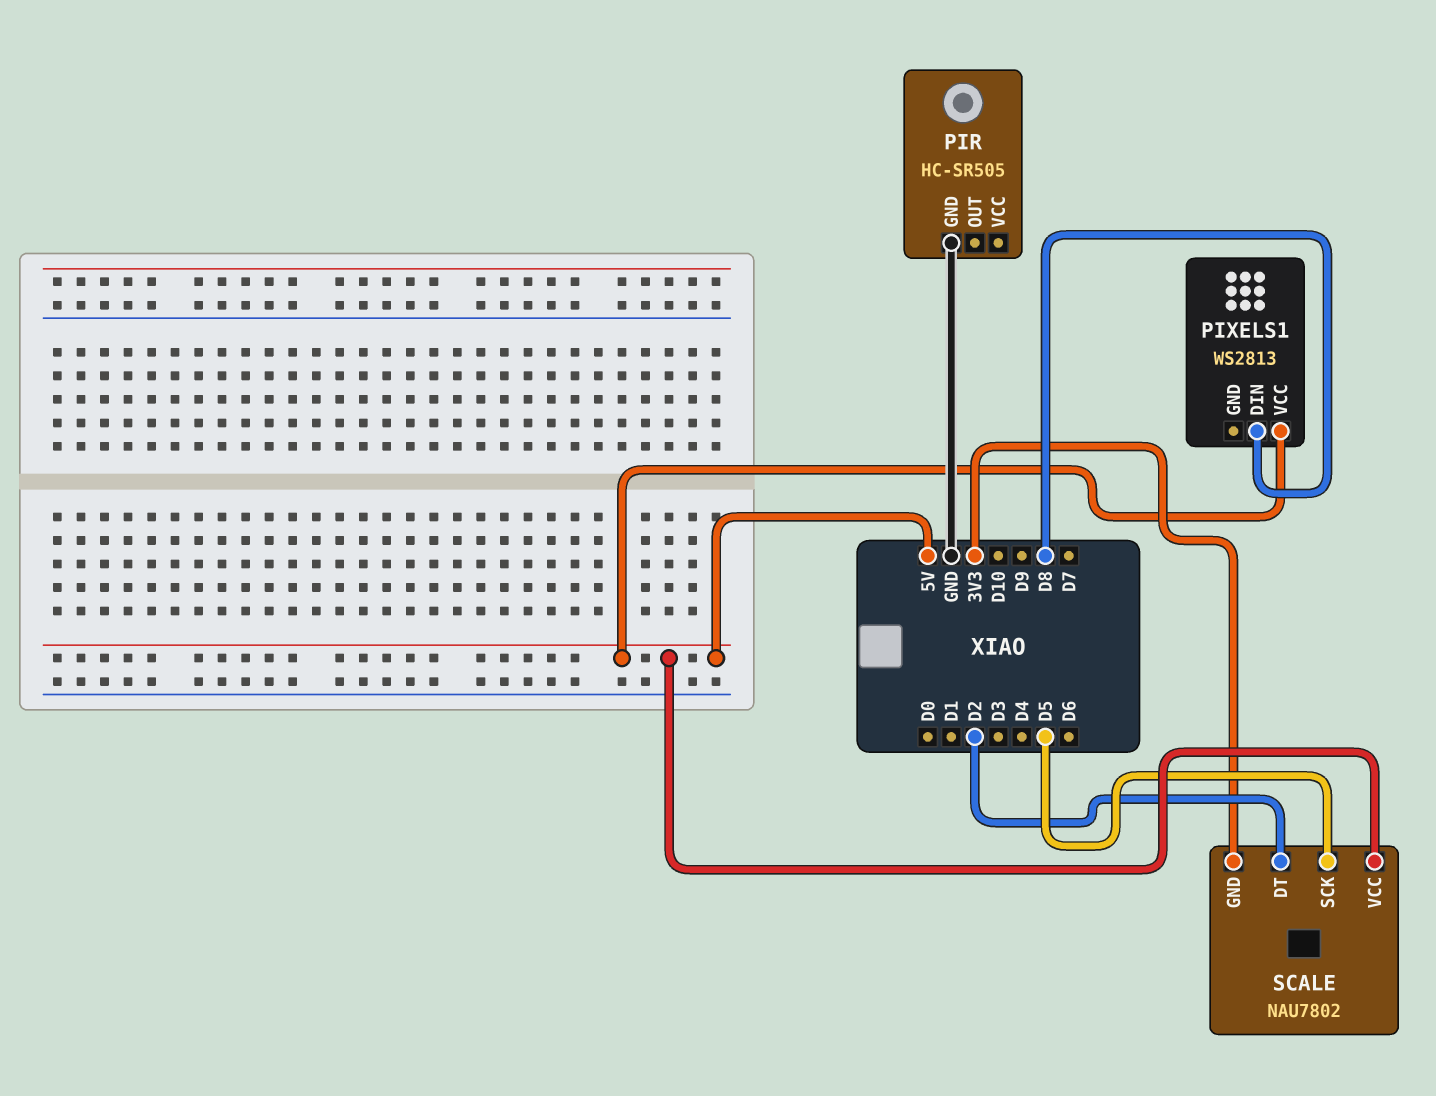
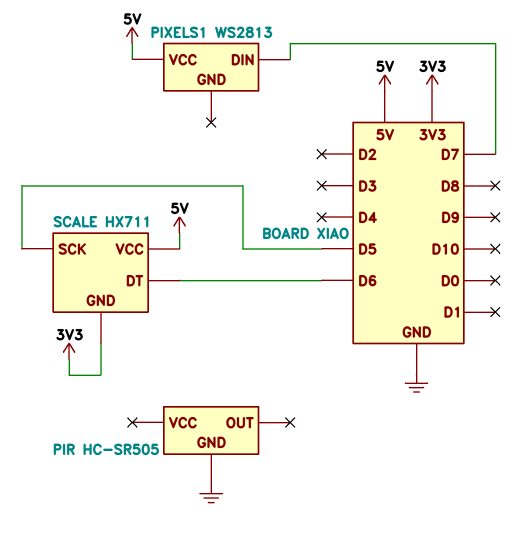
PIXELS1 pin DIN: D8 -> D7
SCALE: NAU7802 -> HX711
SCALE pin DT: D2 -> D6

